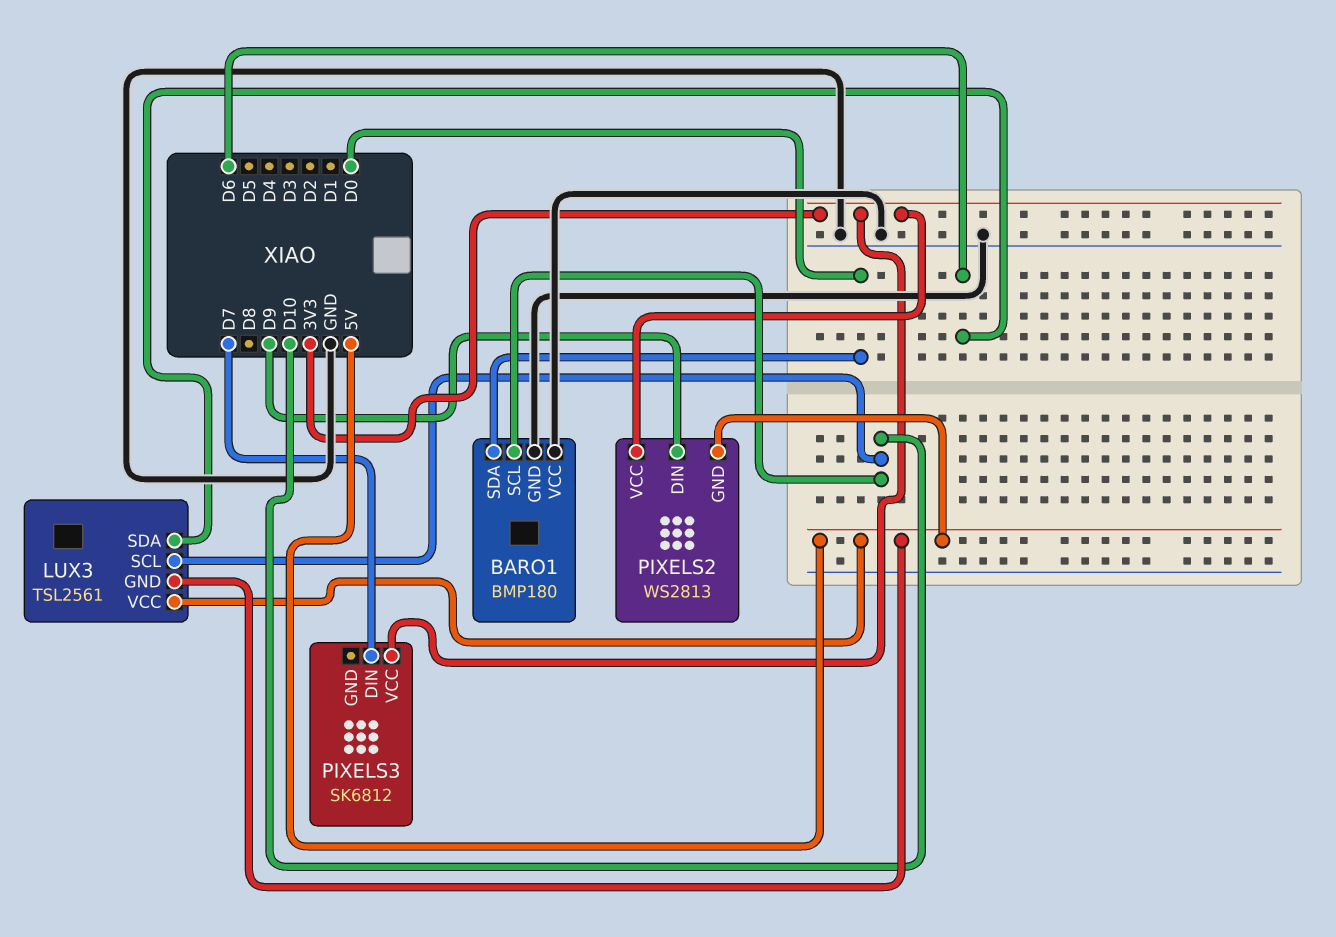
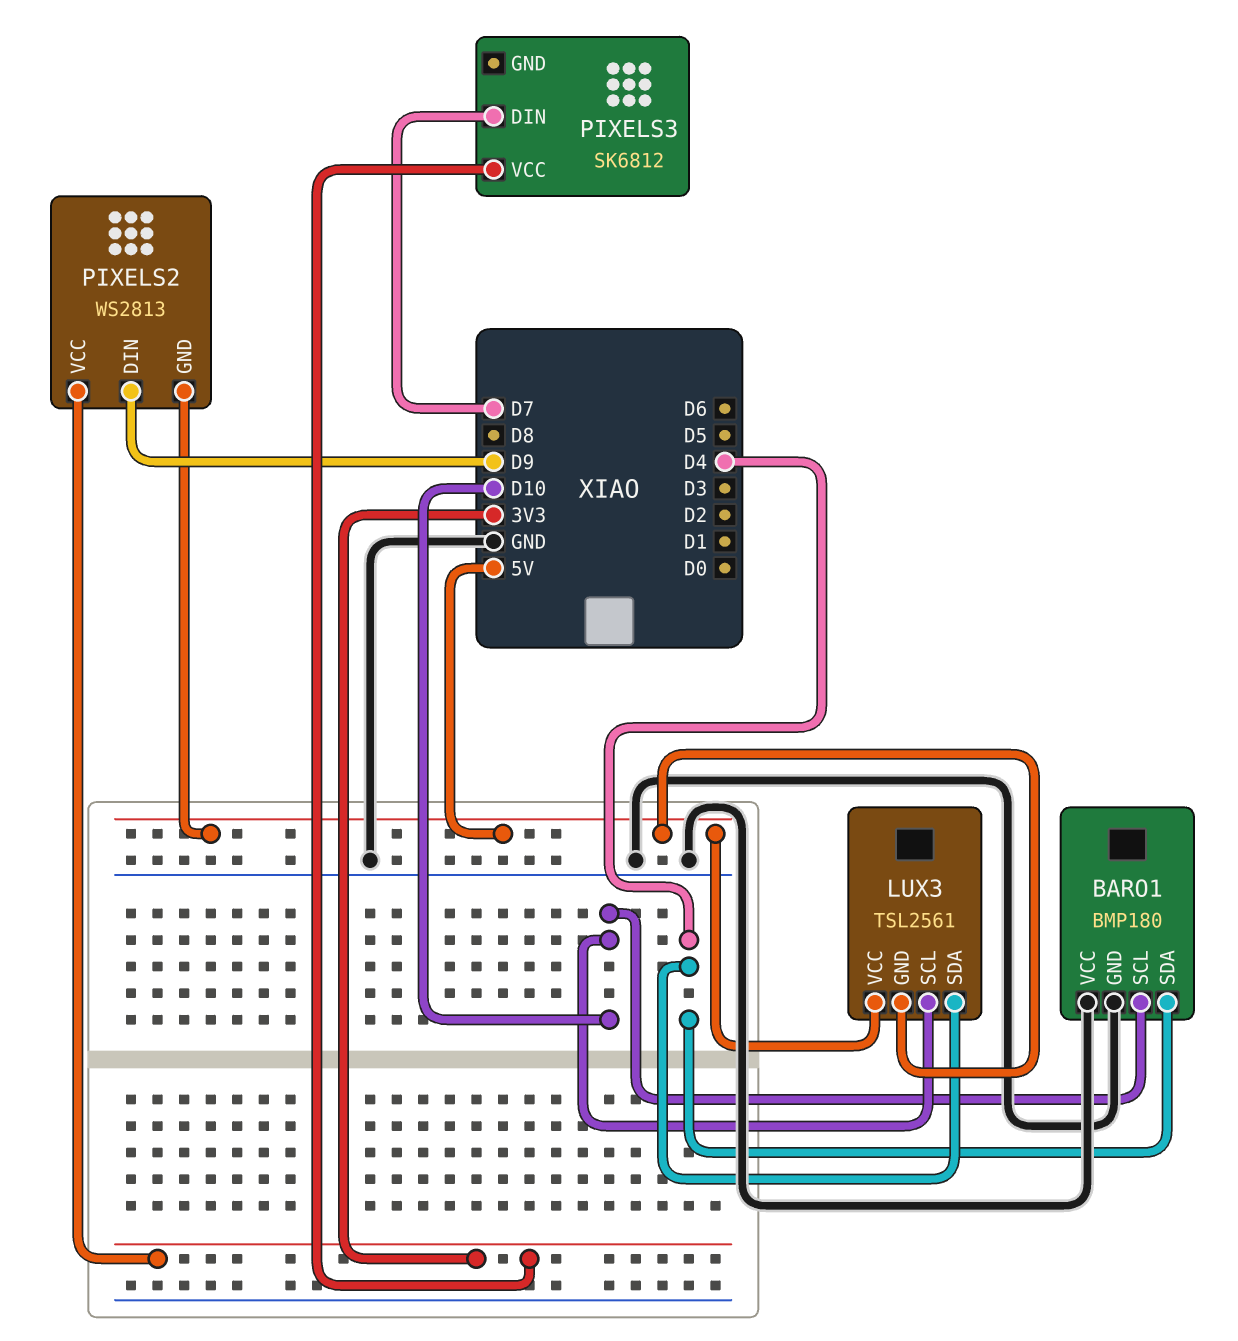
BARO1 pin SDA: D0 -> D4
LUX3 pin SDA: D6 -> D4

